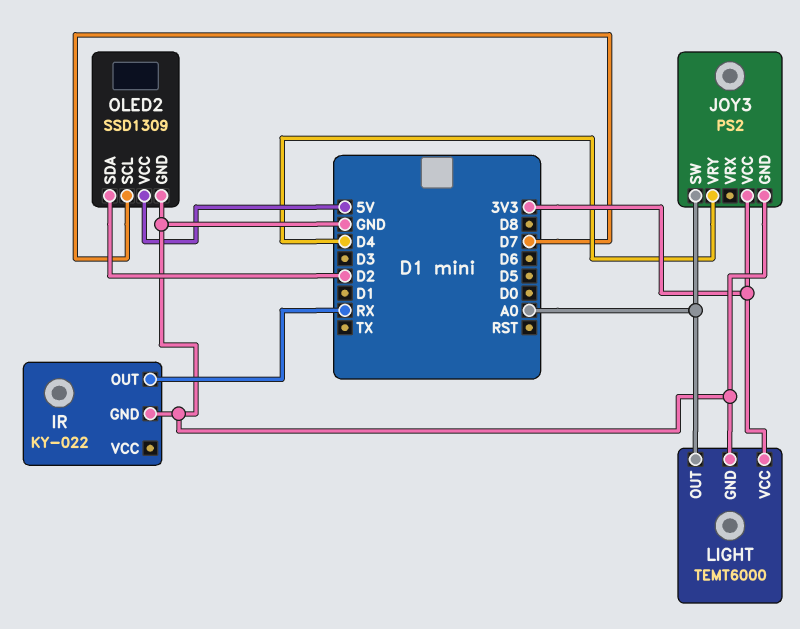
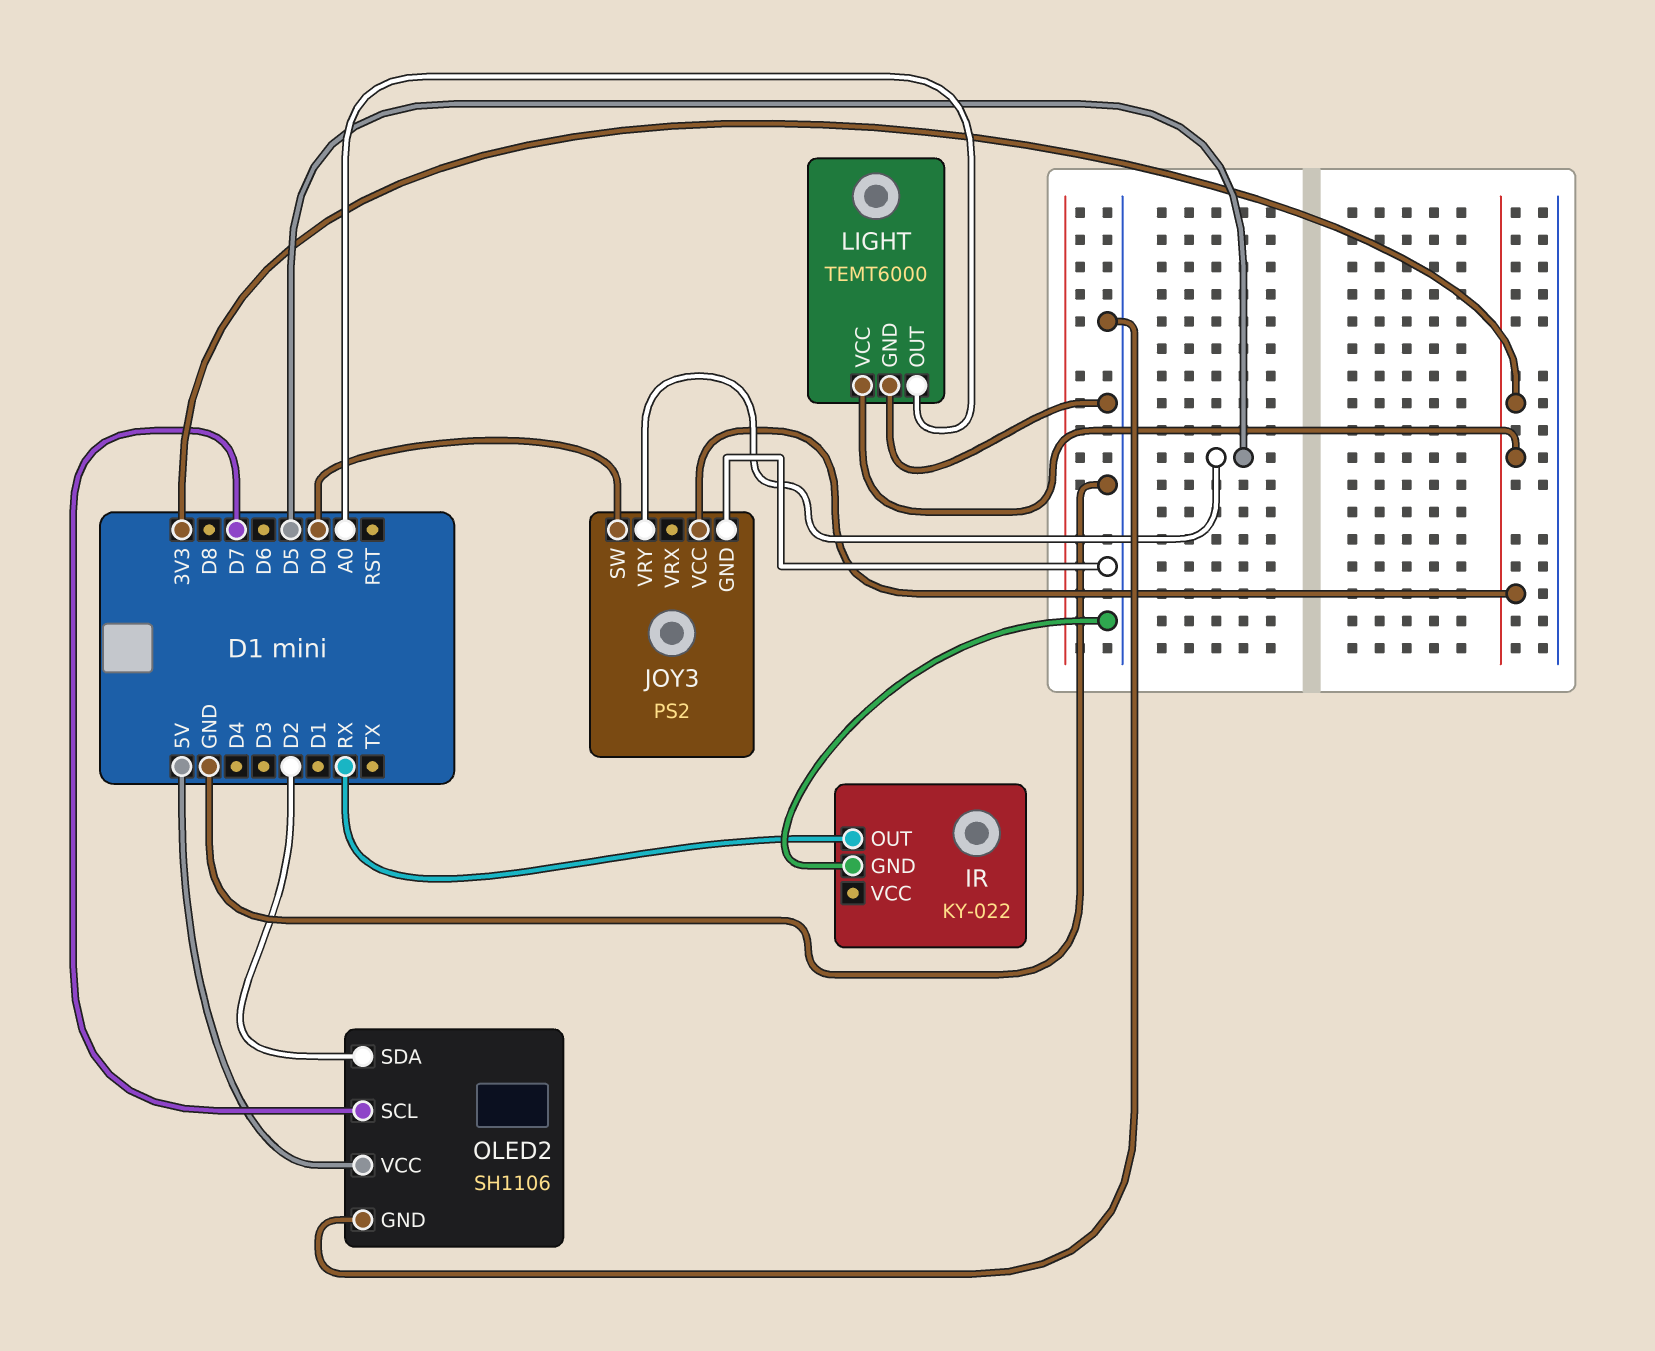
JOY3 pin SW: A0 -> D0
JOY3 pin VRY: D4 -> D5
OLED2: SSD1309 -> SH1106

